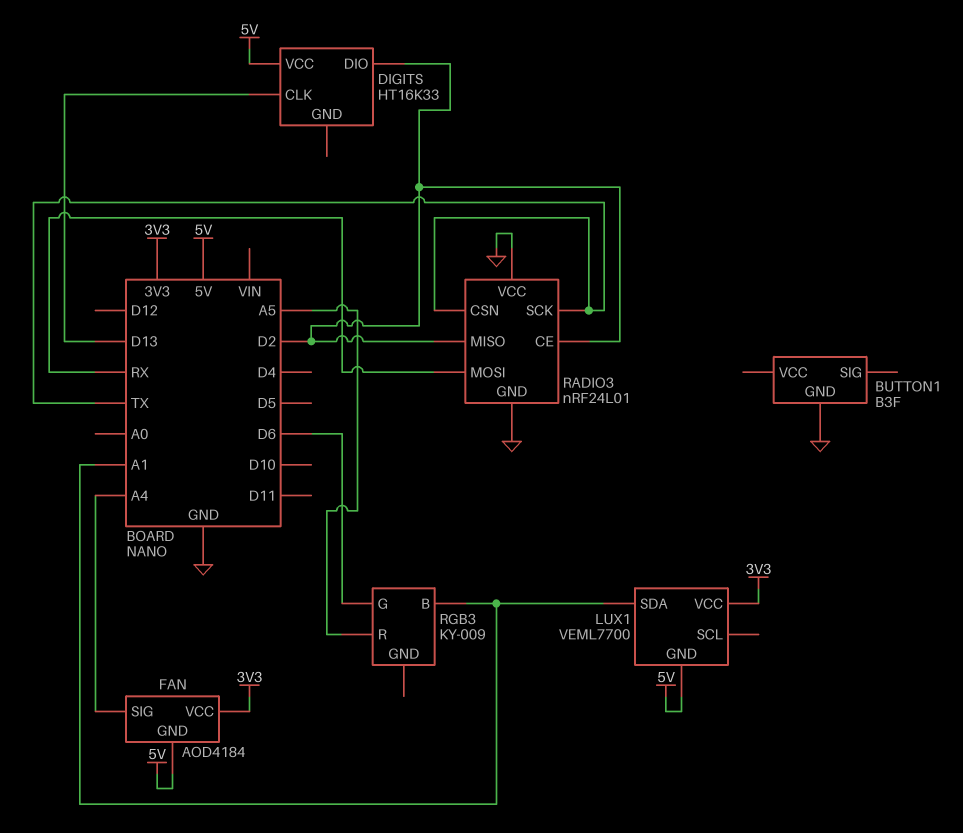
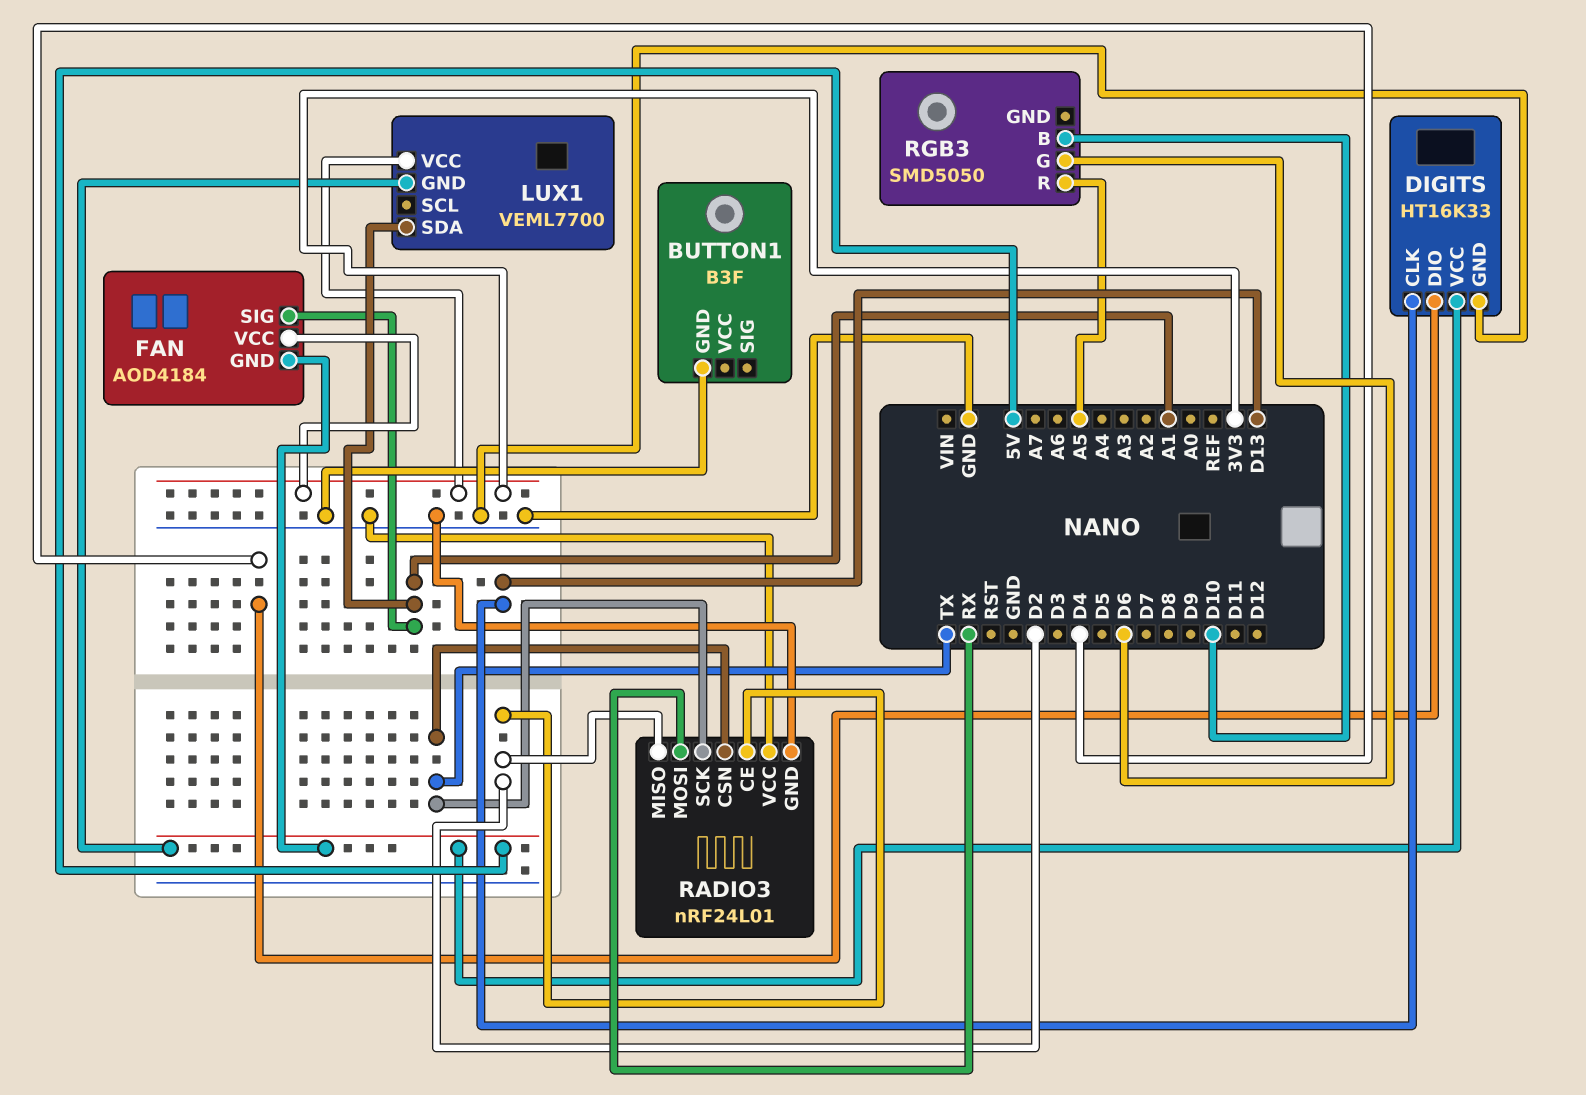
DIGITS pin DIO: D2 -> D4
DIGITS pin GND: none -> GND
FAN pin SIG: A4 -> A1
RGB3: KY-009 -> SMD5050
RGB3 pin B: A1 -> D10

